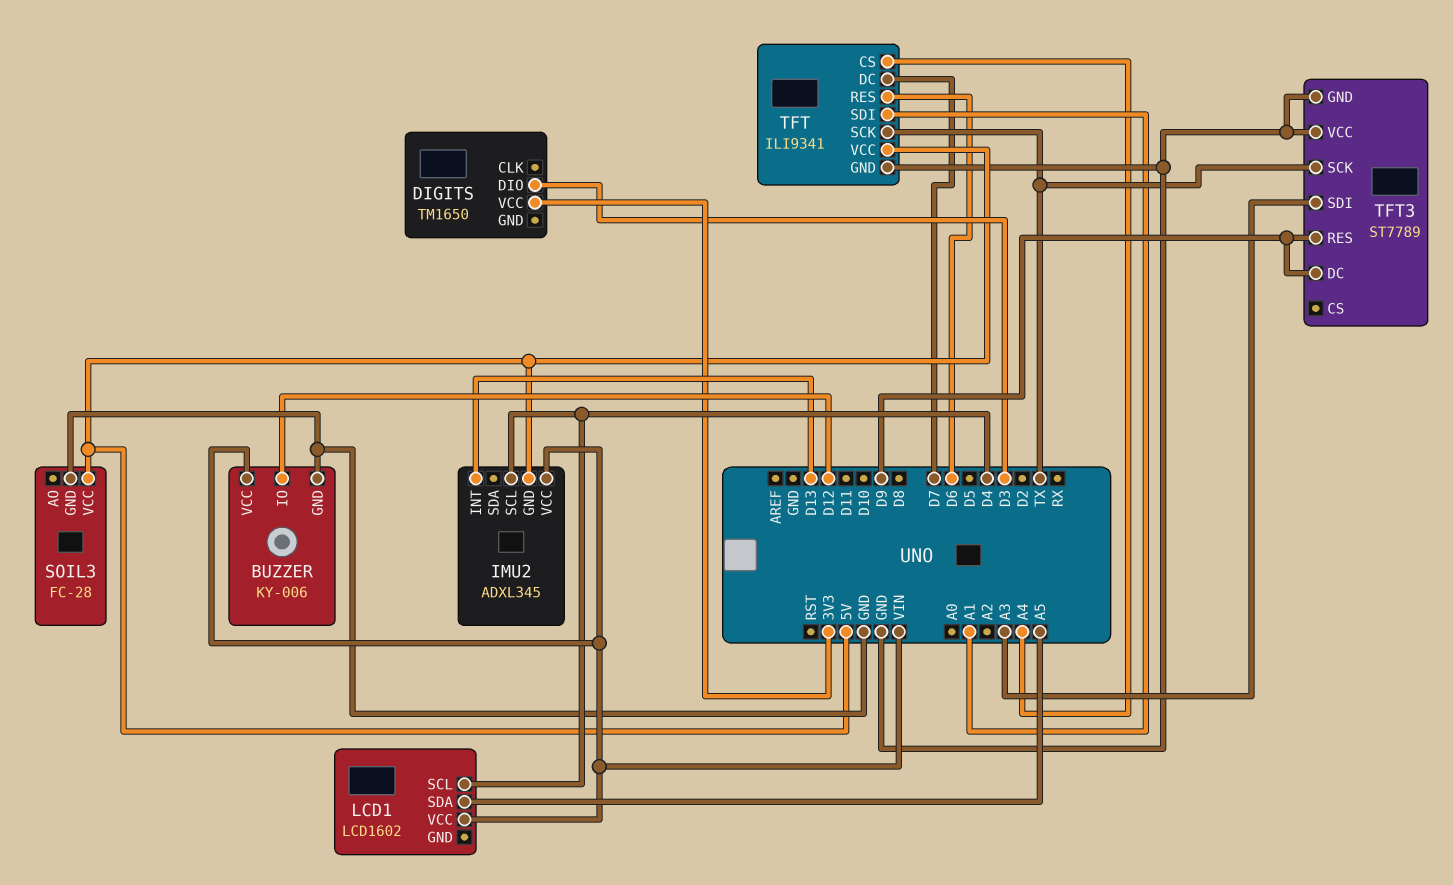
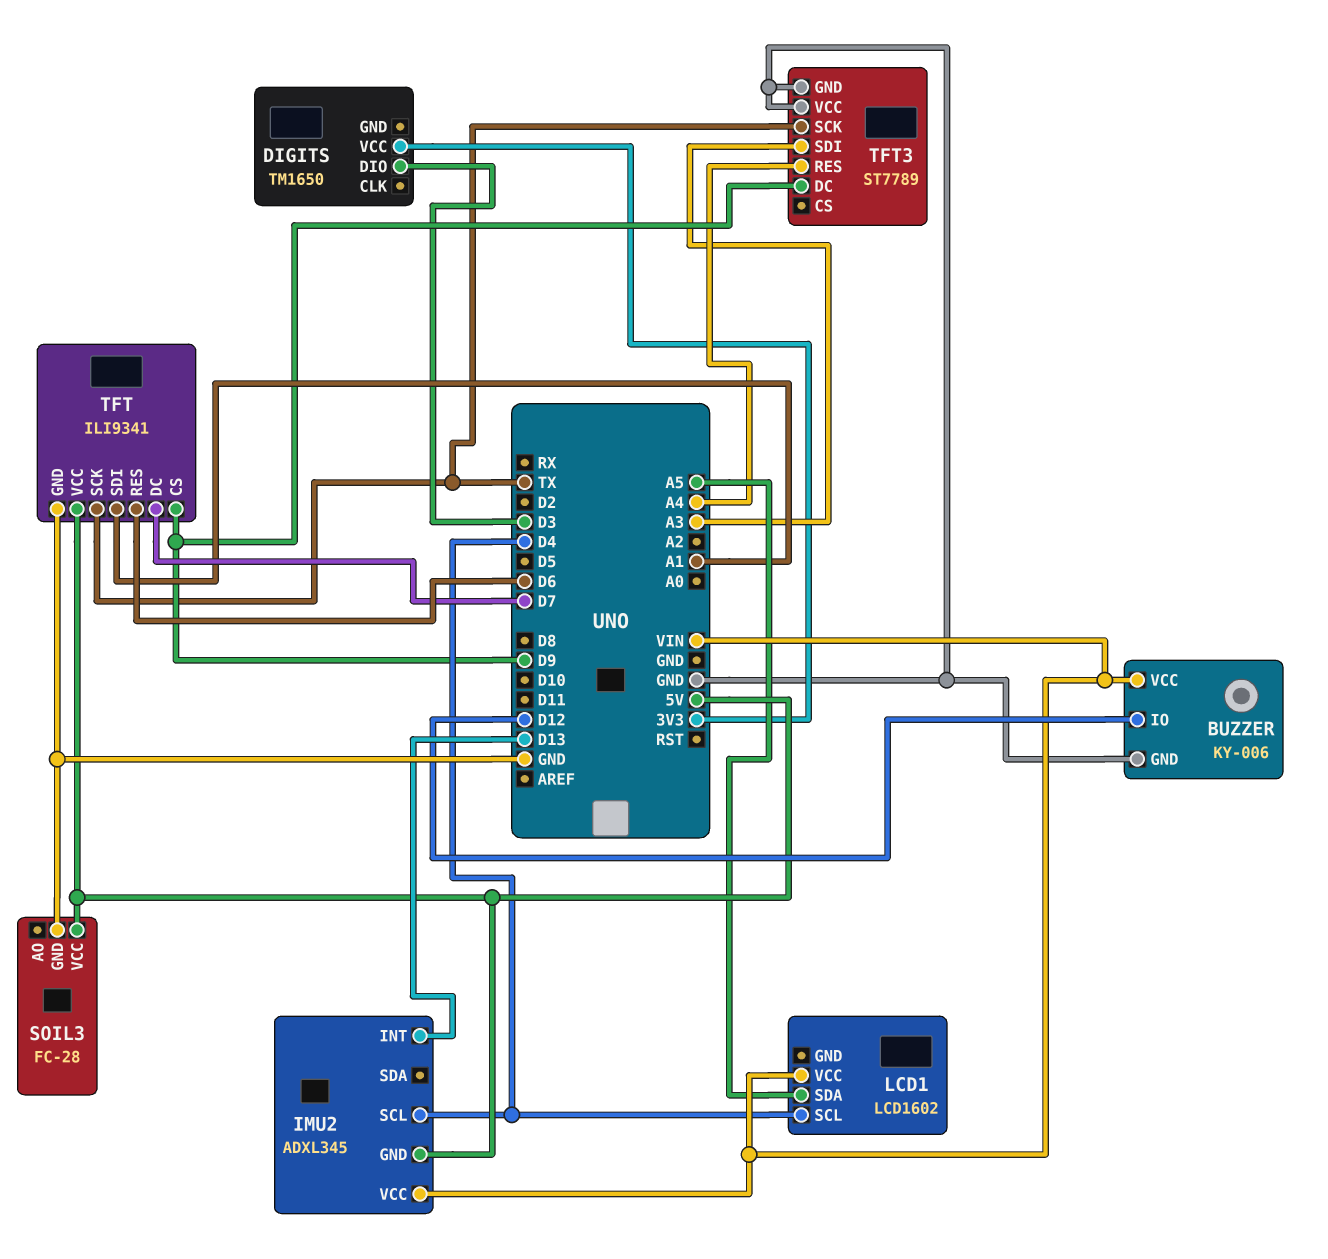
TFT pin CS: A4 -> D9
TFT3 pin RES: D9 -> A4

